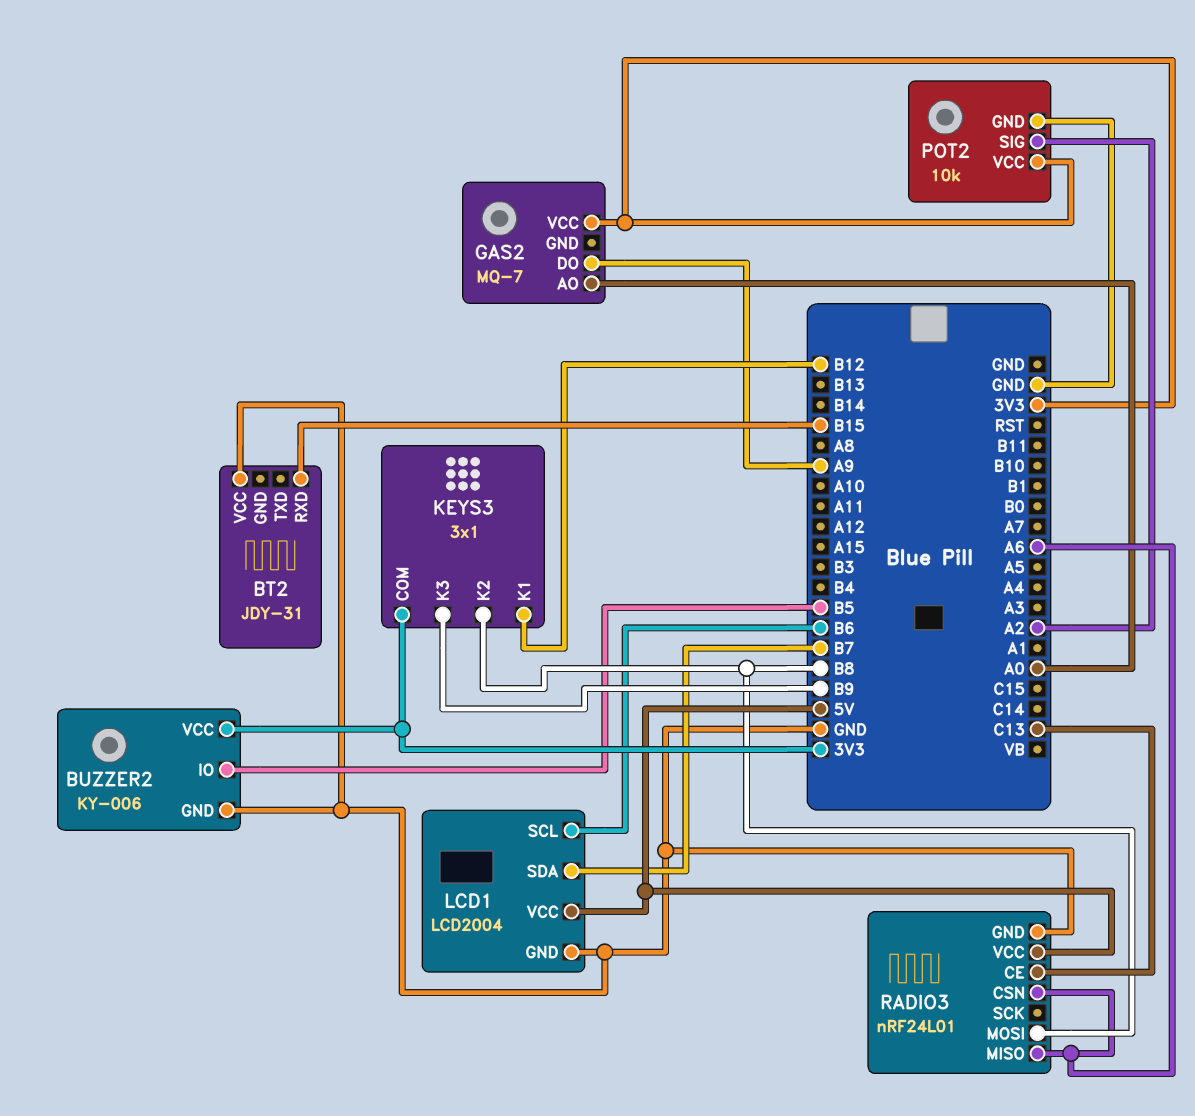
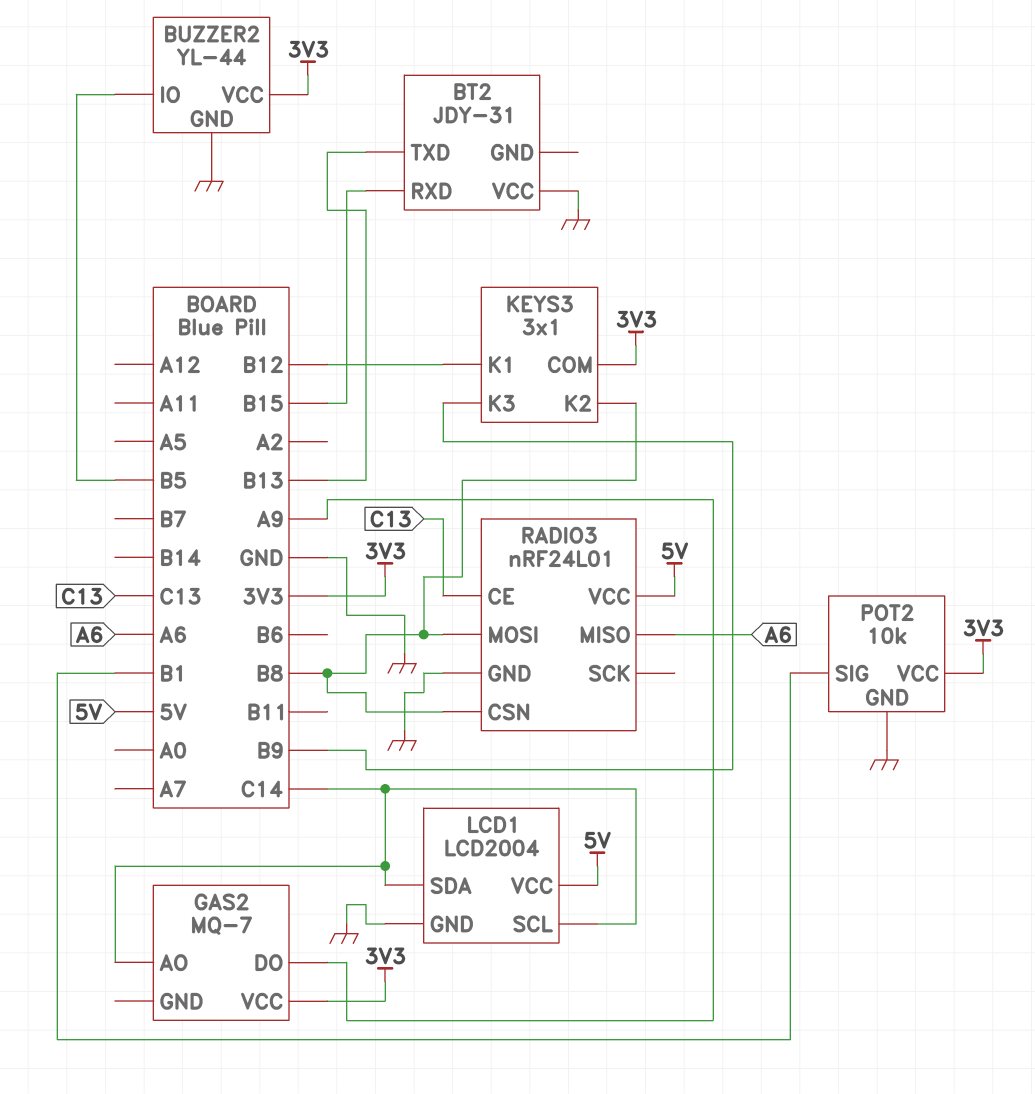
BT2 pin TXD: none -> B13
BUZZER2: KY-006 -> YL-44
GAS2 pin AO: A0 -> C14
LCD1 pin SCL: B6 -> C14
LCD1 pin SDA: B7 -> C14
POT2 pin SIG: A2 -> B1
RADIO3 pin CSN: A6 -> B8

